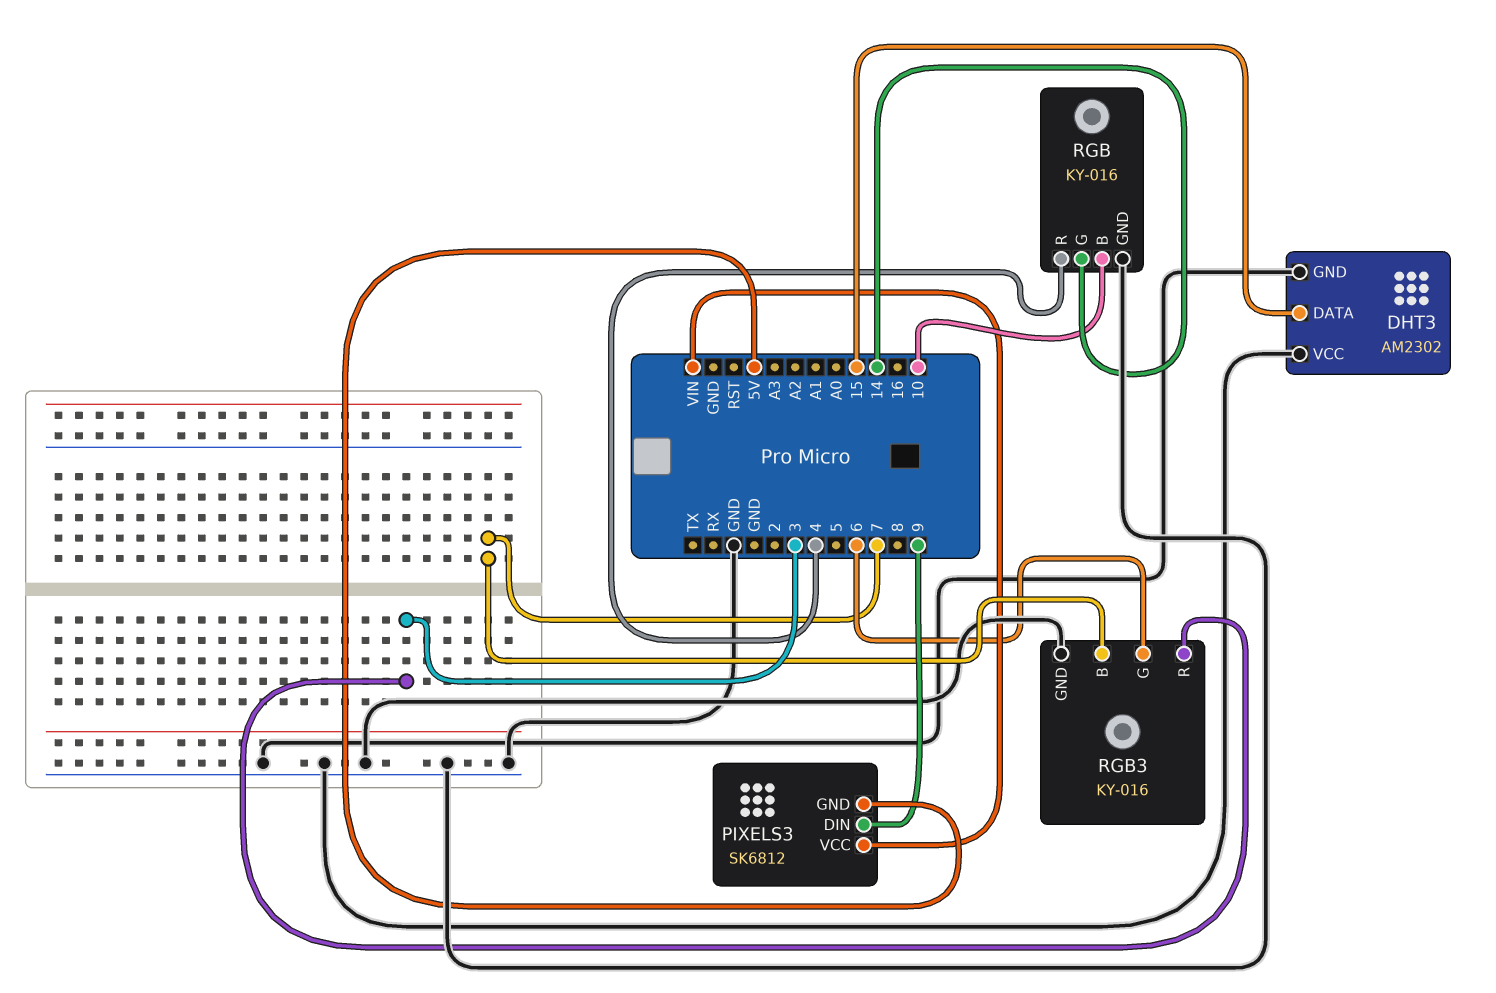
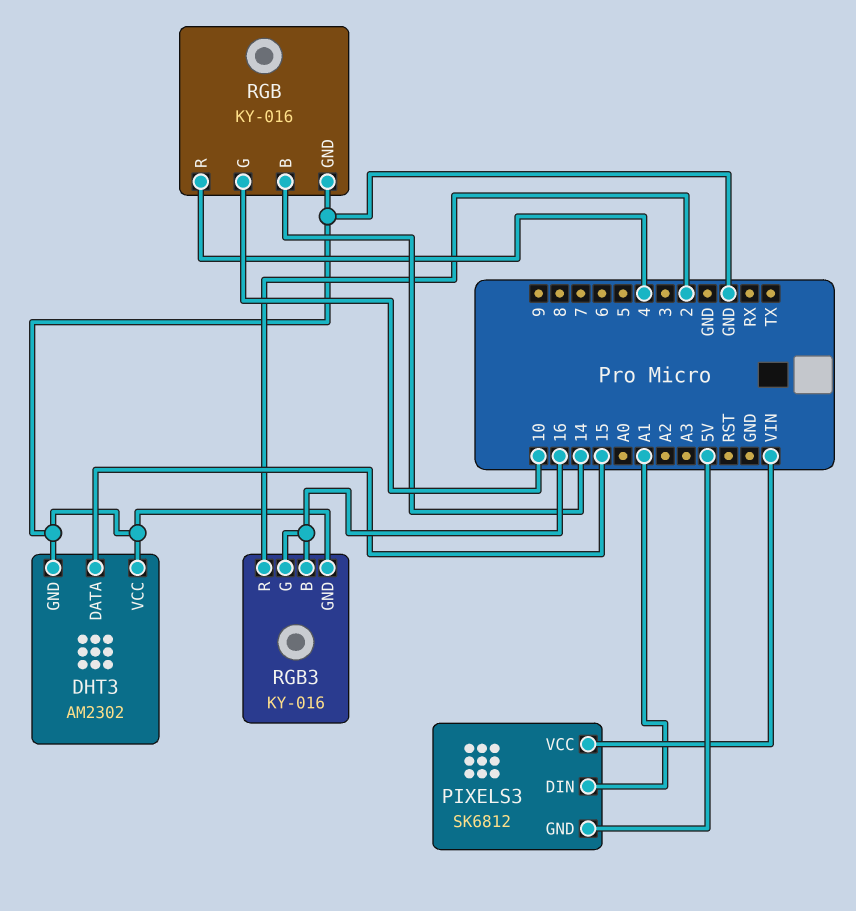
PIXELS3 pin DIN: 9 -> A1
RGB pin B: 10 -> 14
RGB pin G: 14 -> 10
RGB3 pin B: 7 -> 16
RGB3 pin G: 6 -> 16
RGB3 pin R: 3 -> 2

